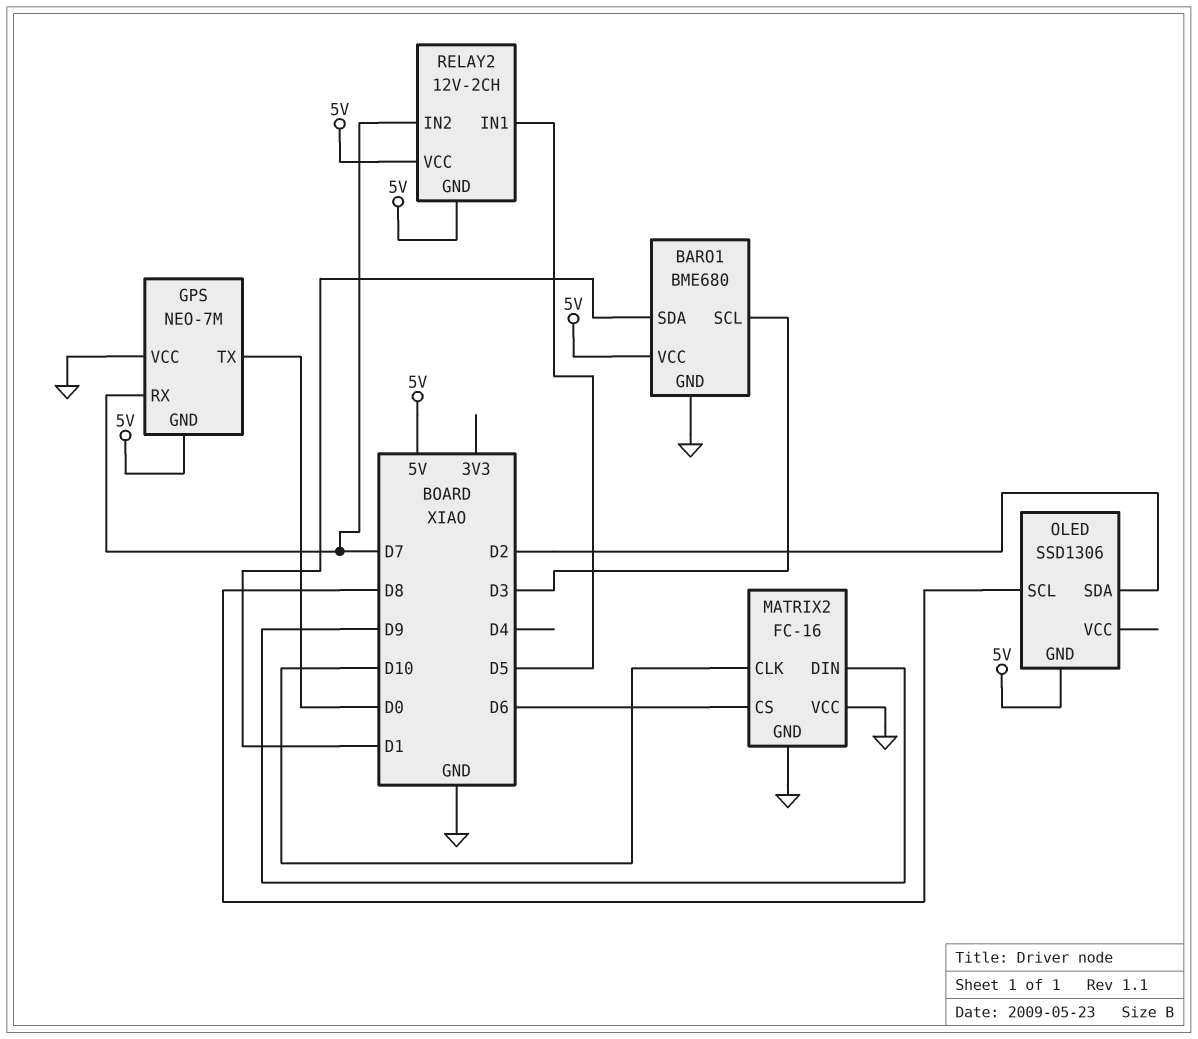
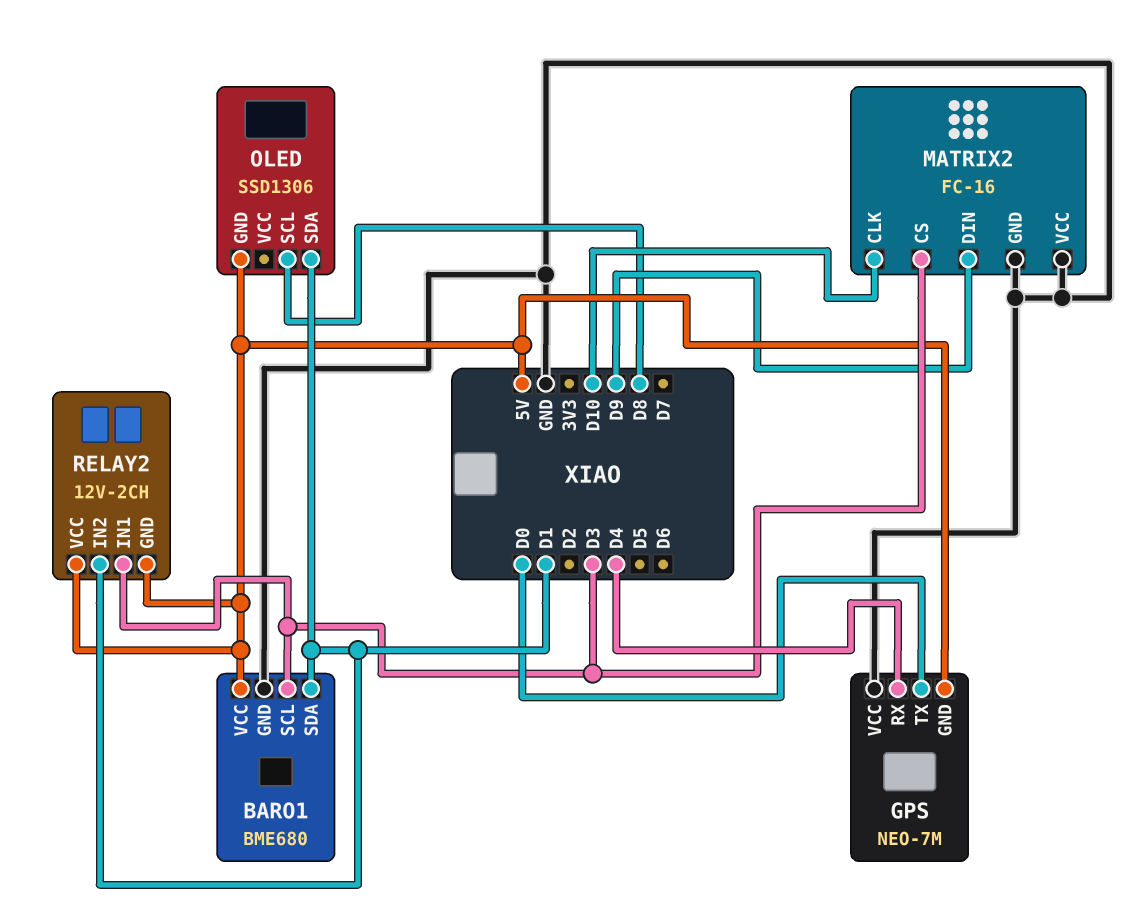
GPS pin RX: D7 -> D4
MATRIX2 pin CS: D6 -> D3
OLED pin SDA: D2 -> D1
RELAY2 pin IN1: D5 -> D3
RELAY2 pin IN2: D7 -> D1

